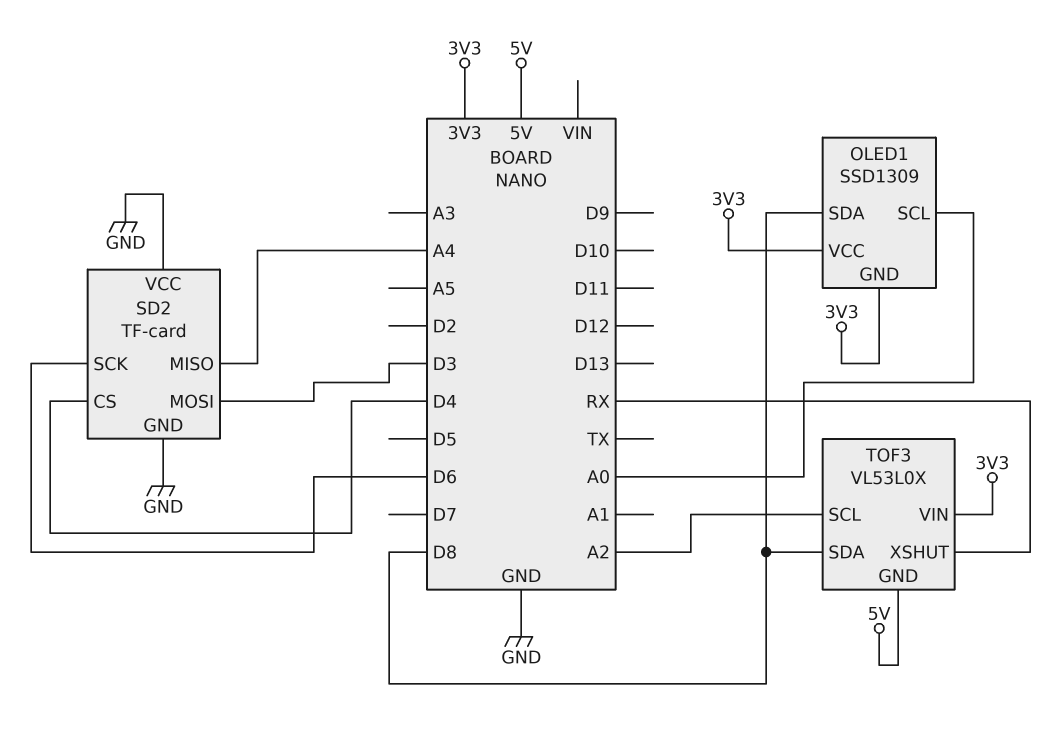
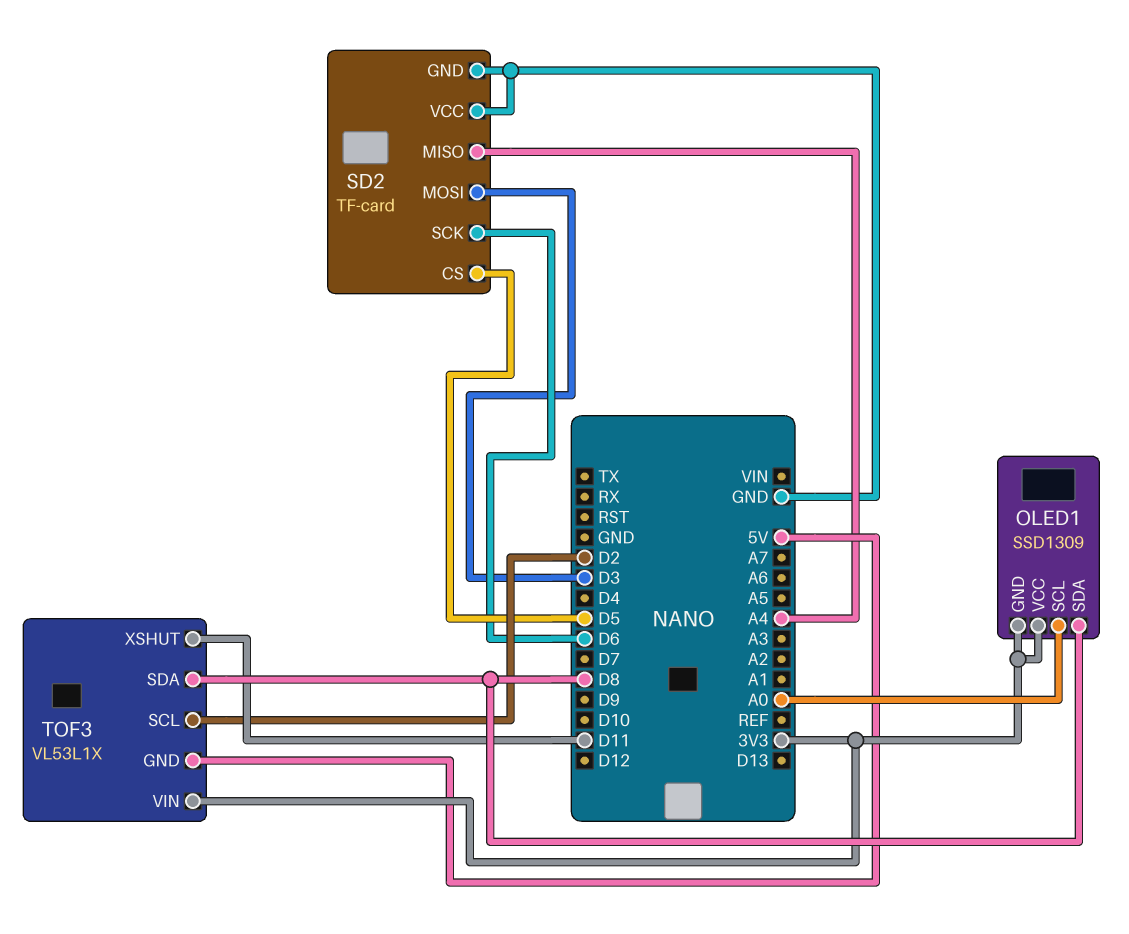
SD2 pin CS: D4 -> D5
TOF3: VL53L0X -> VL53L1X
TOF3 pin SCL: A2 -> D2
TOF3 pin XSHUT: RX -> D11

